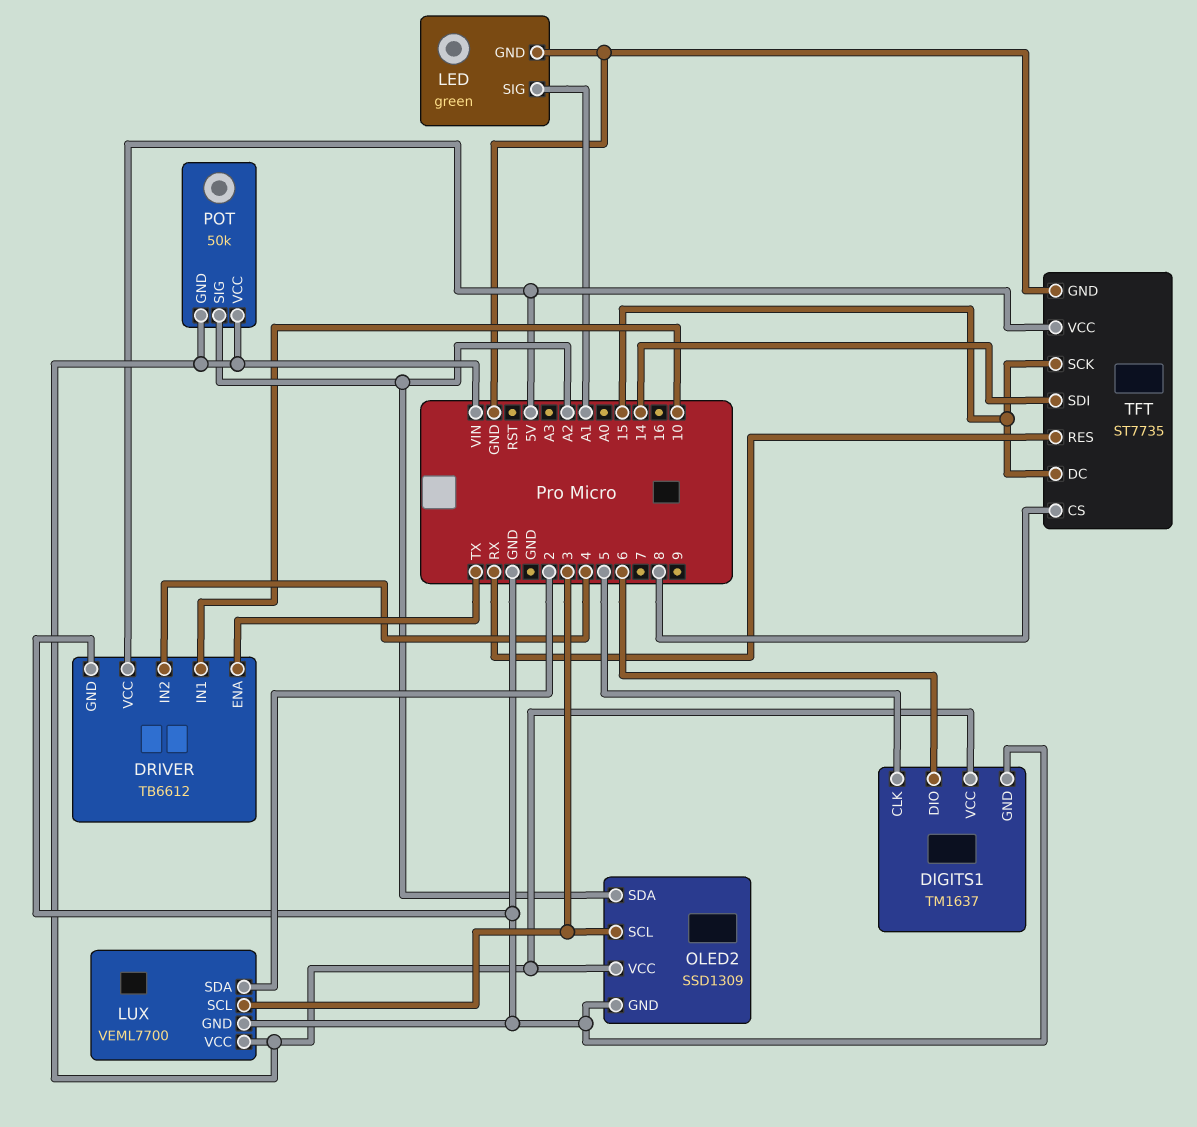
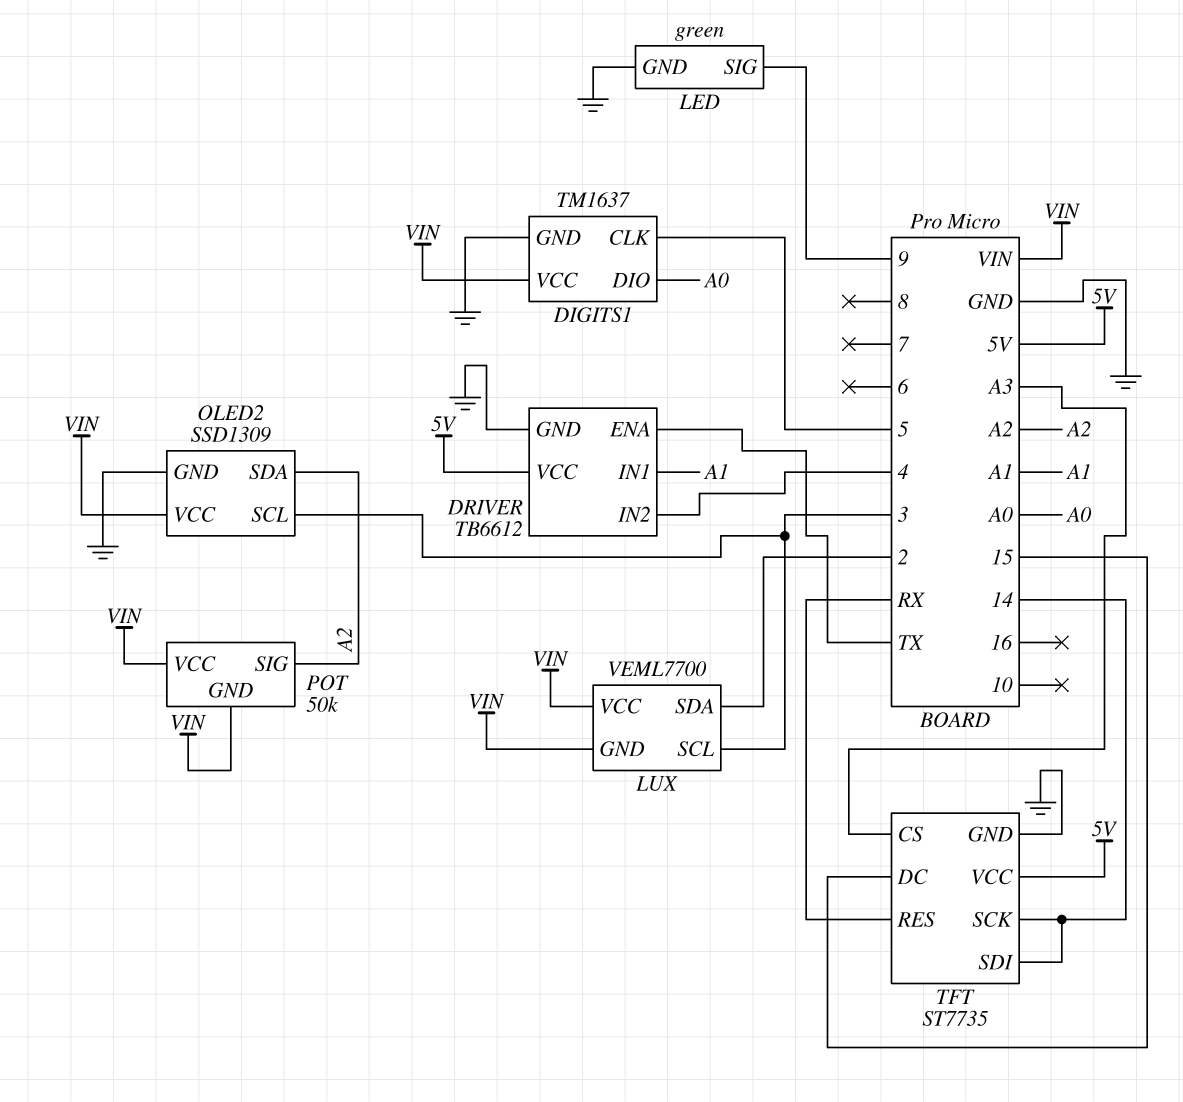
DIGITS1 pin DIO: 6 -> A0
DRIVER pin IN1: 10 -> A1
LED pin SIG: A1 -> 9
LUX pin GND: GND -> VIN
TFT pin CS: 8 -> A3
TFT pin SCK: 15 -> 14

